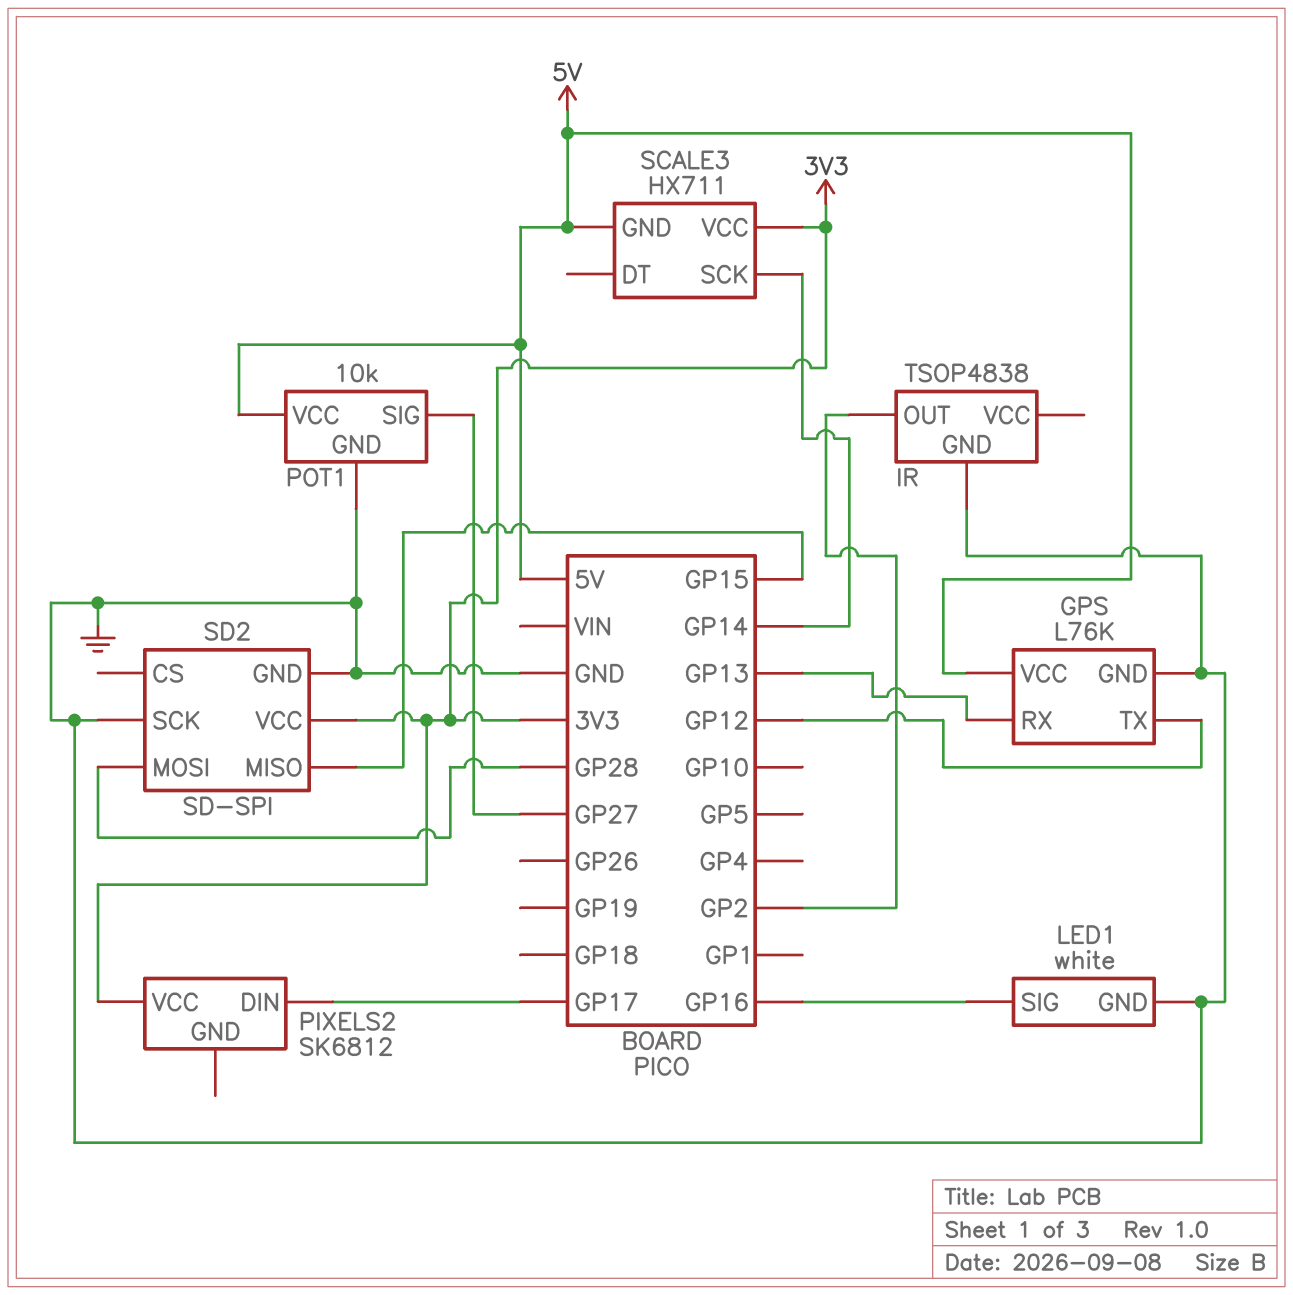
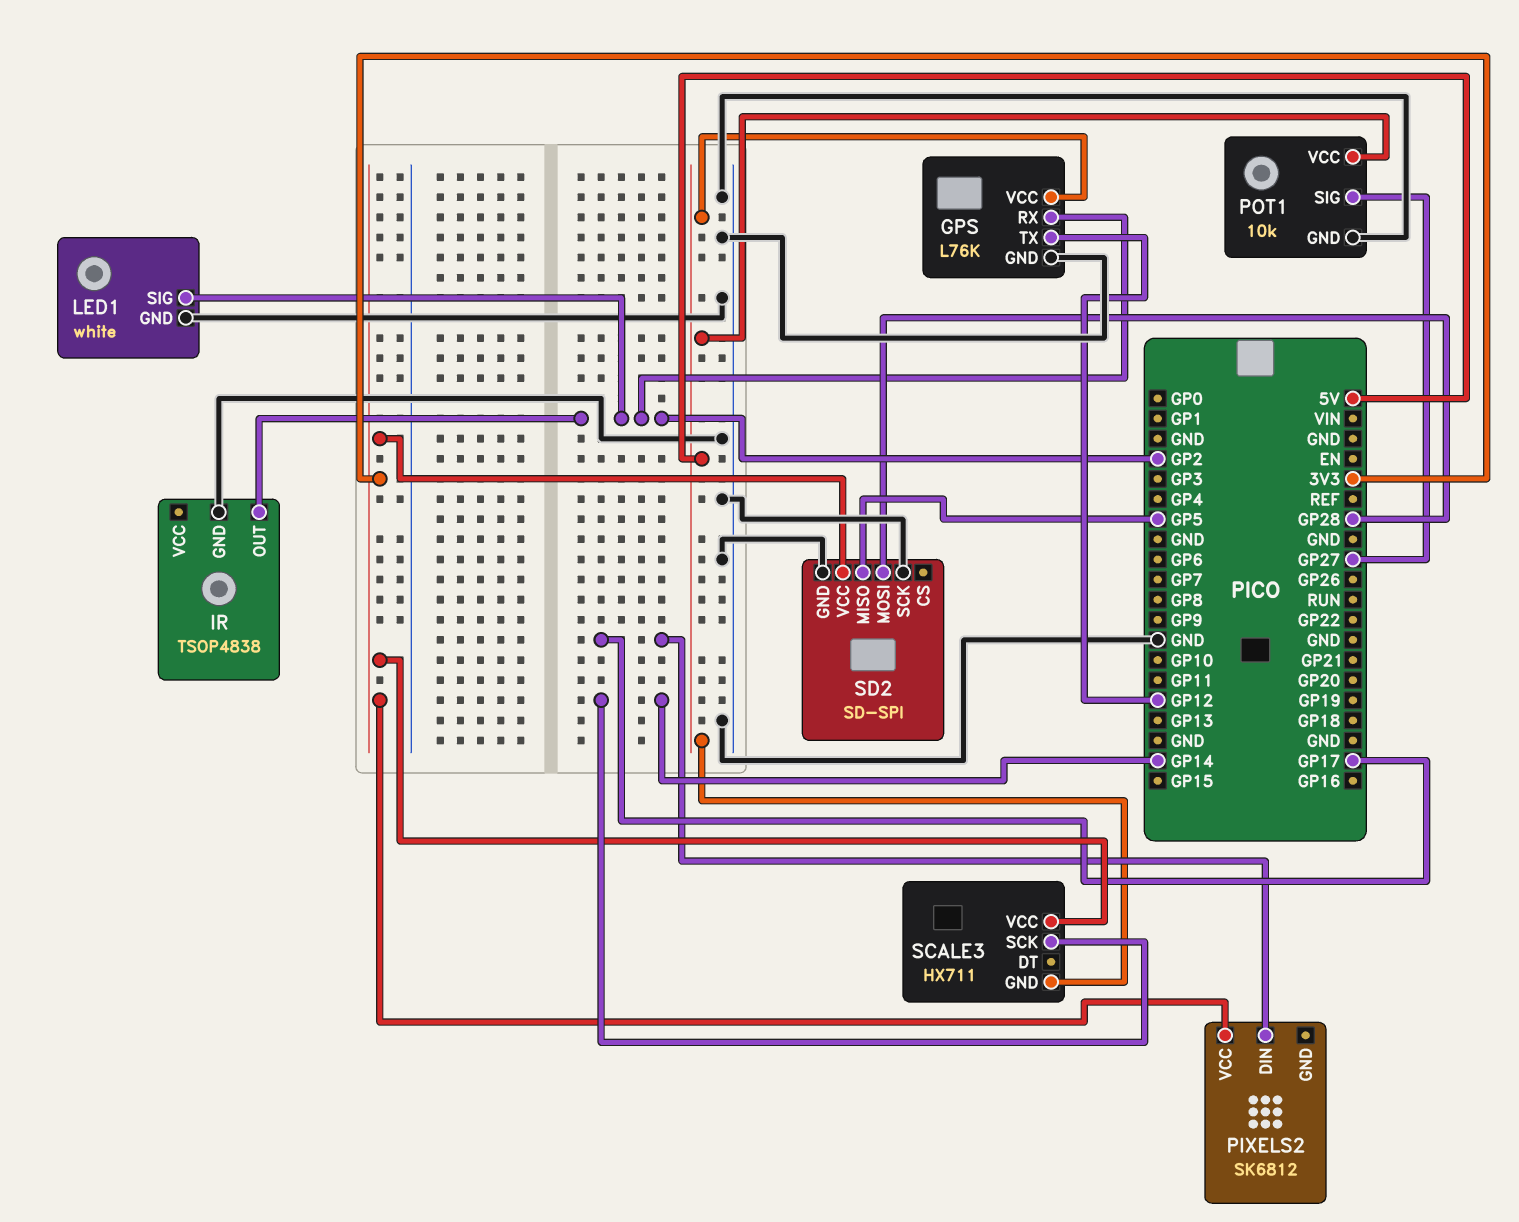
GPS pin RX: GP13 -> GP2
LED1 pin SIG: GP16 -> GP2
SD2 pin MISO: GP15 -> GP5

